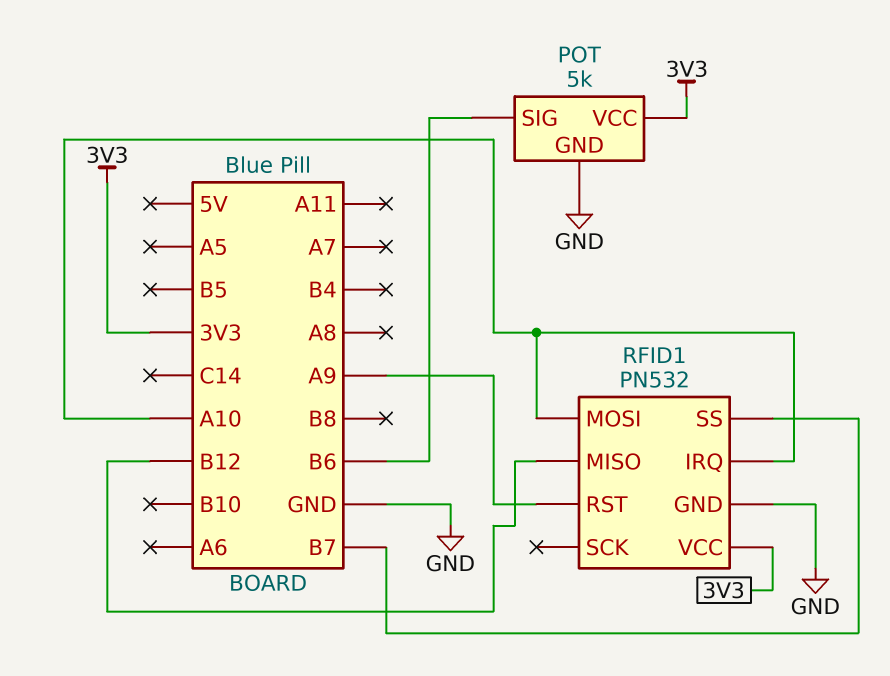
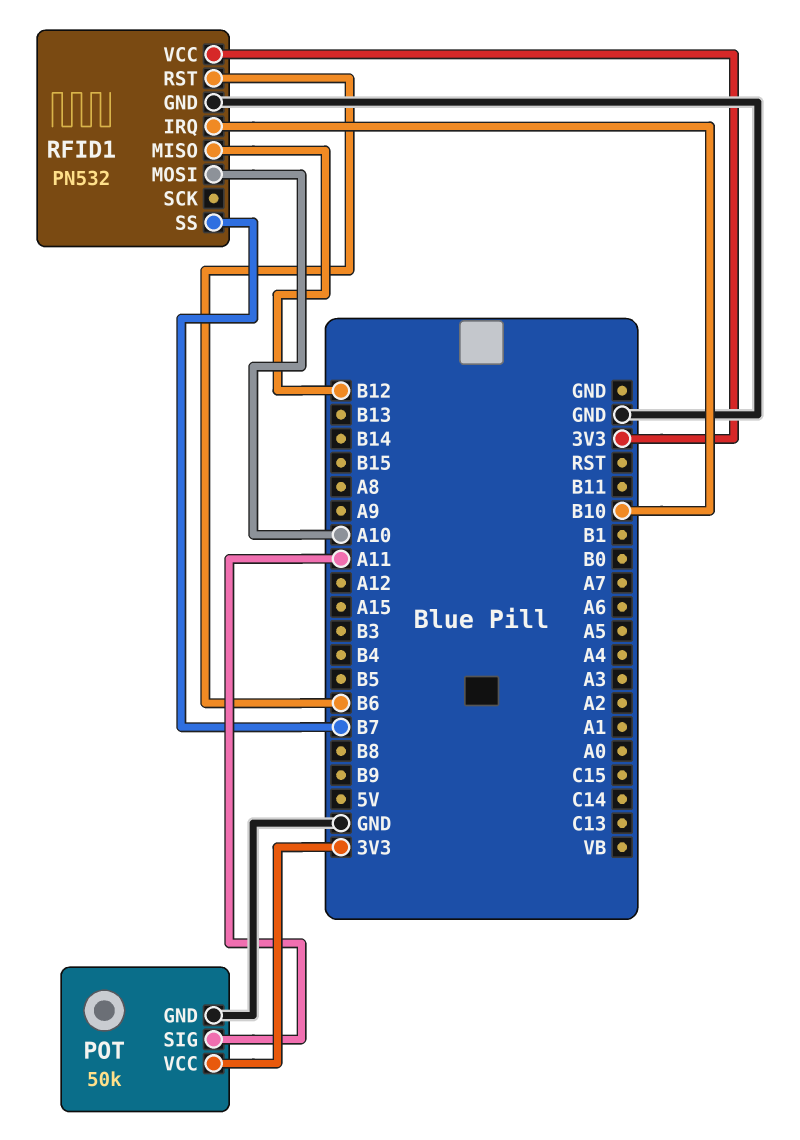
POT: 5k -> 50k
POT pin SIG: B6 -> A11
RFID1 pin IRQ: A10 -> B10
RFID1 pin RST: A9 -> B6

